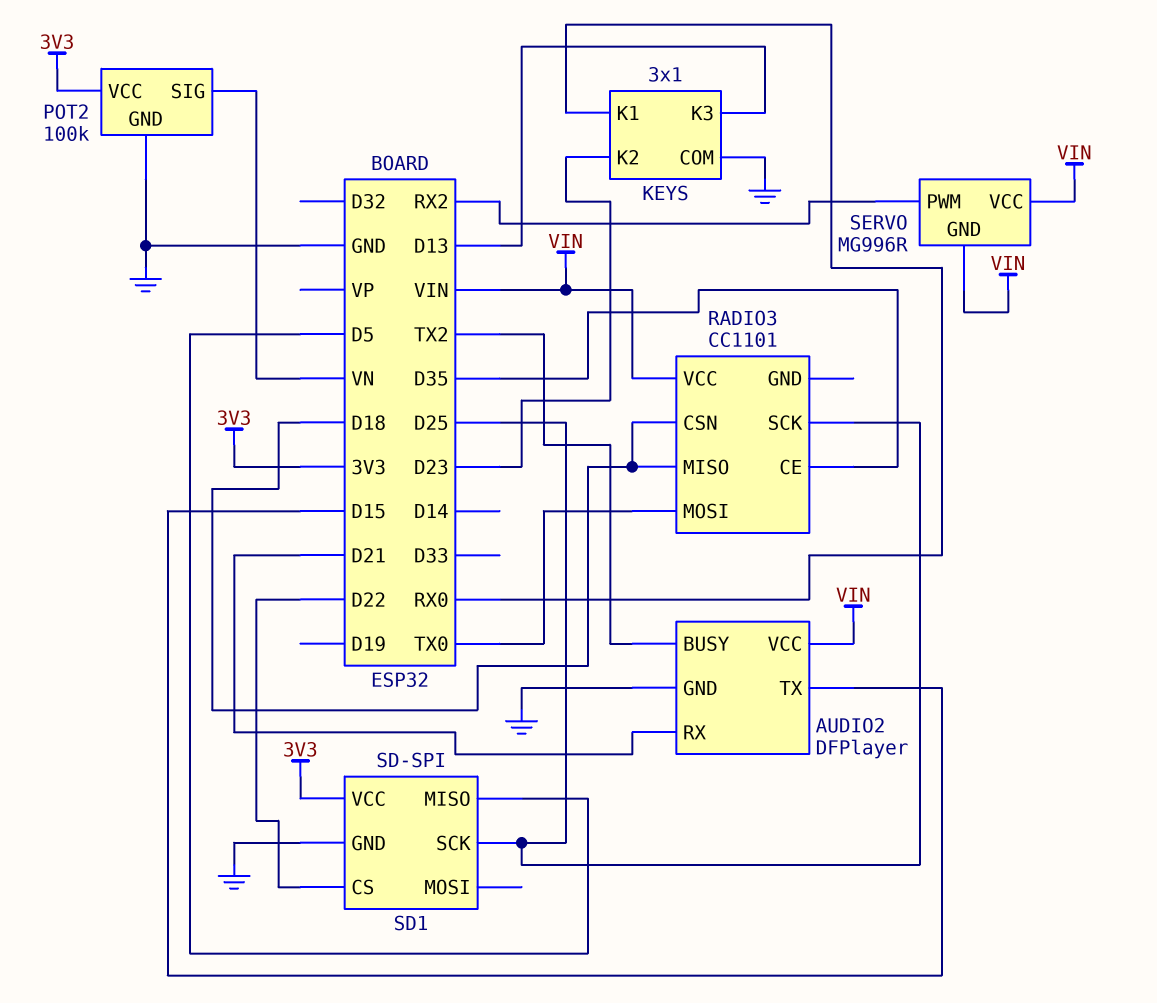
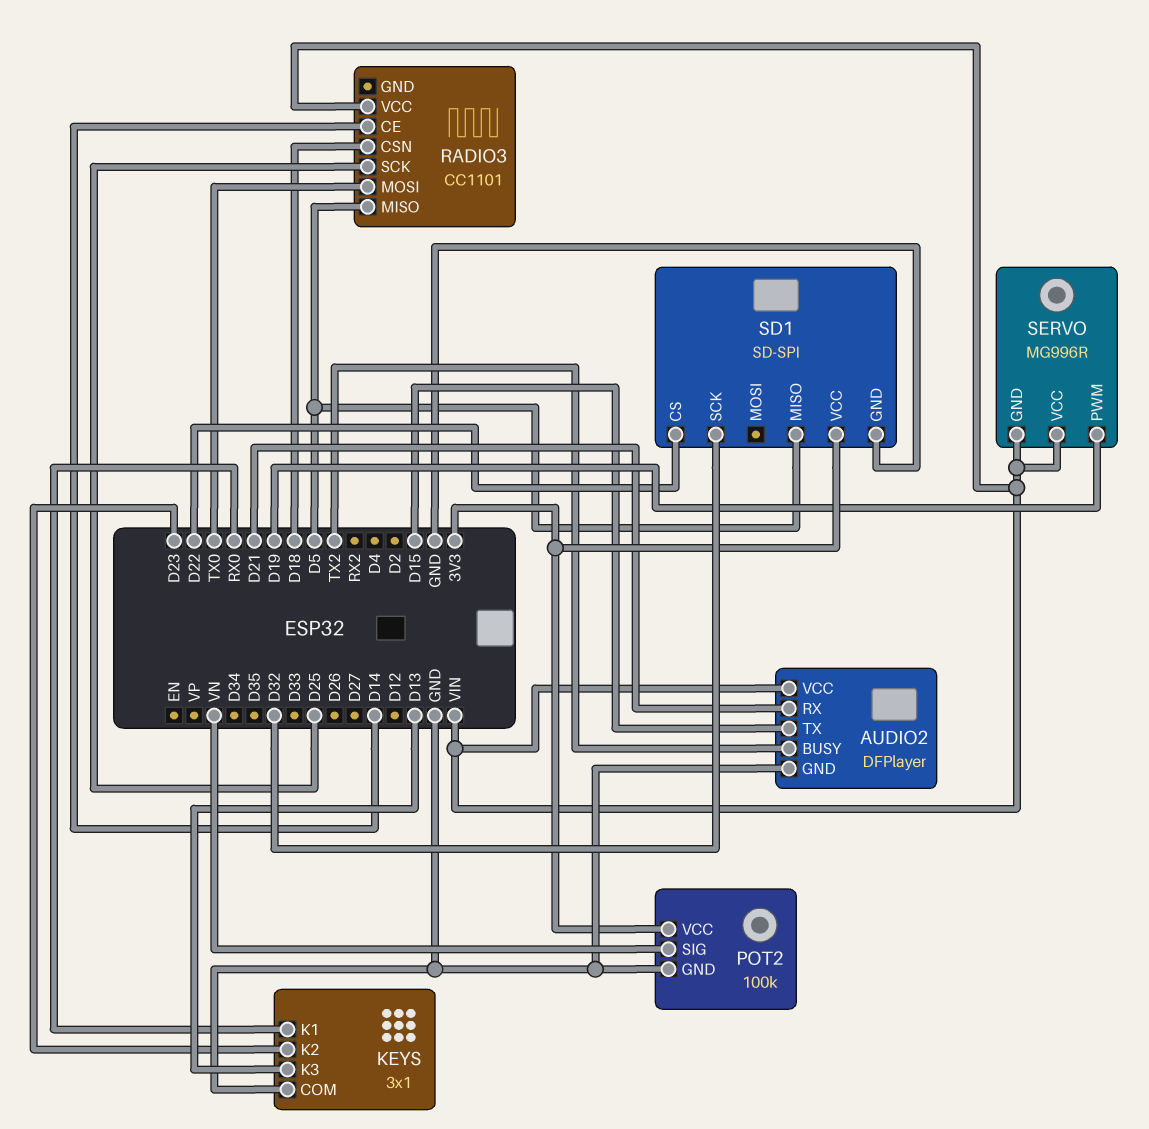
RADIO3 pin CE: D35 -> D14
RADIO3 pin MISO: D18 -> D5
SD1 pin SCK: D25 -> D32
SERVO pin PWM: RX2 -> D19

